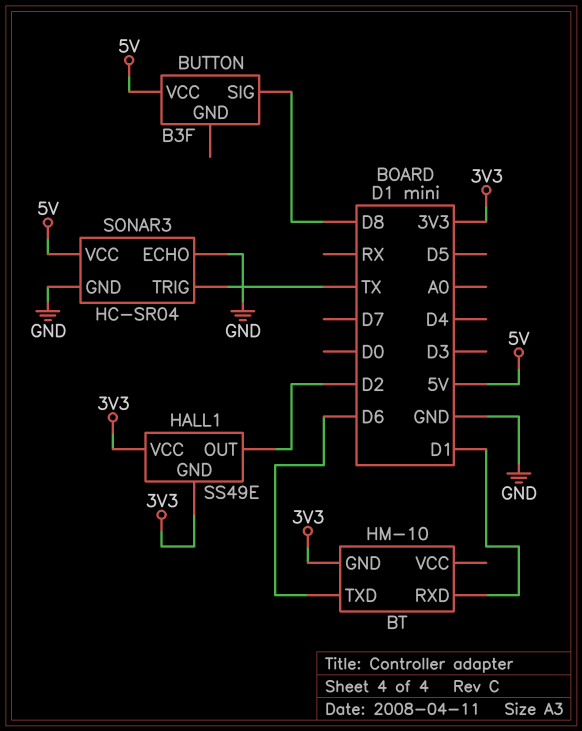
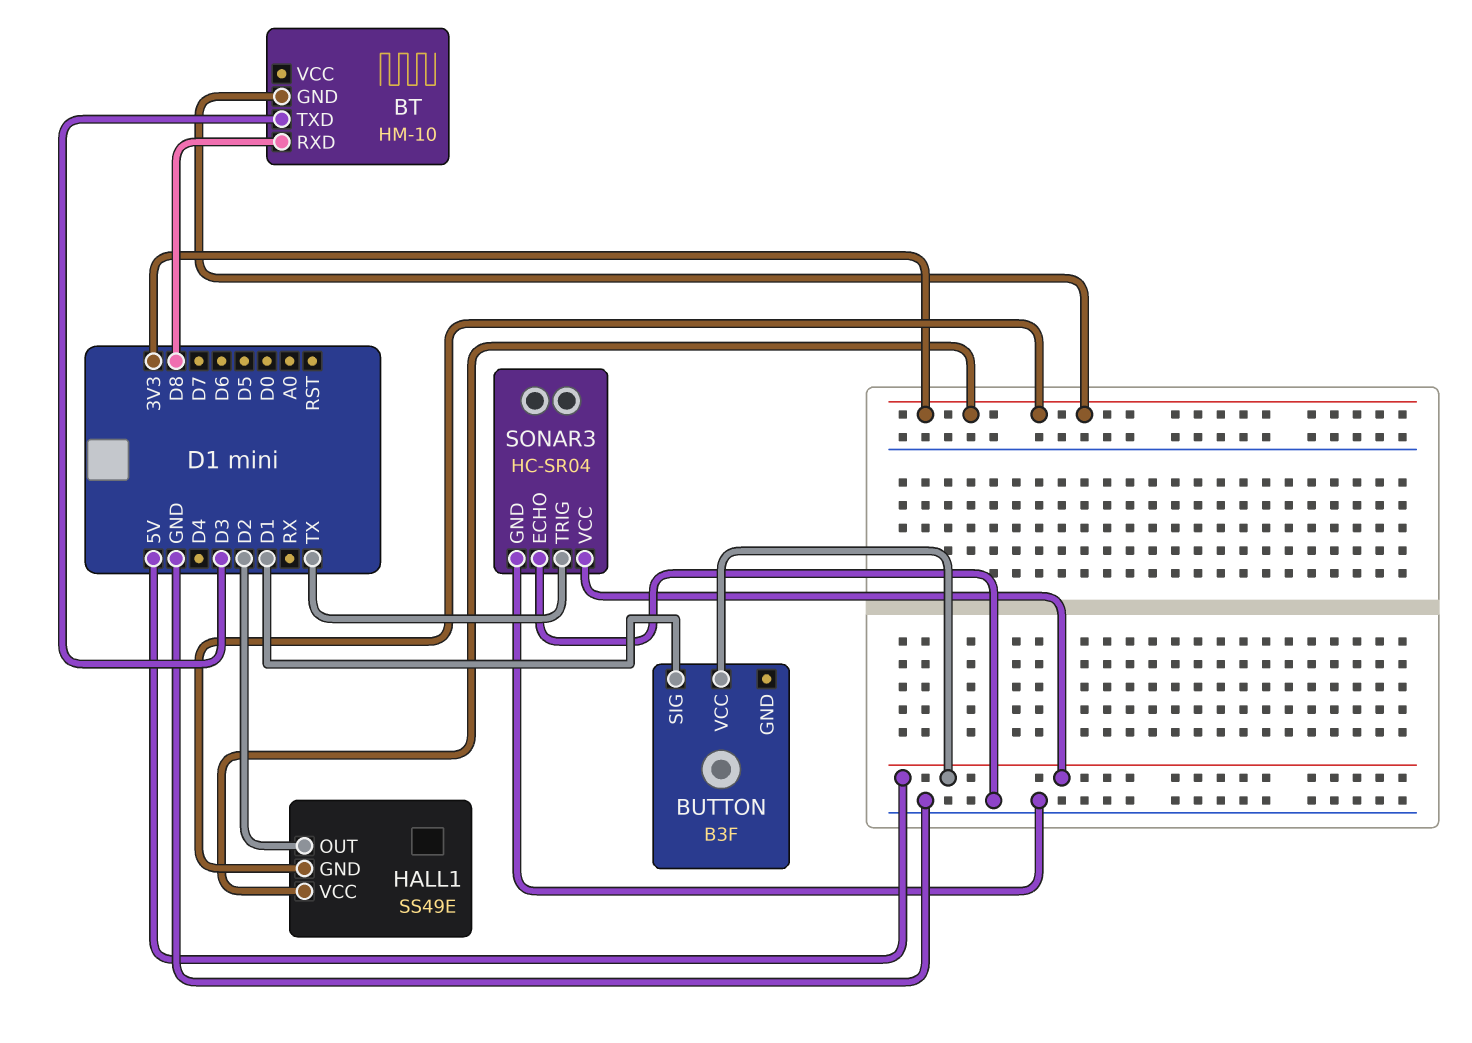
BT pin RXD: D1 -> D8
BT pin TXD: D6 -> D3
BUTTON pin SIG: D8 -> D1

